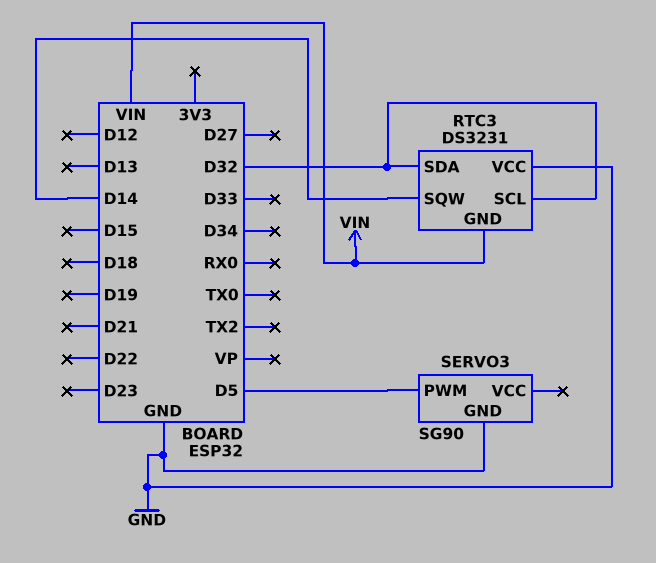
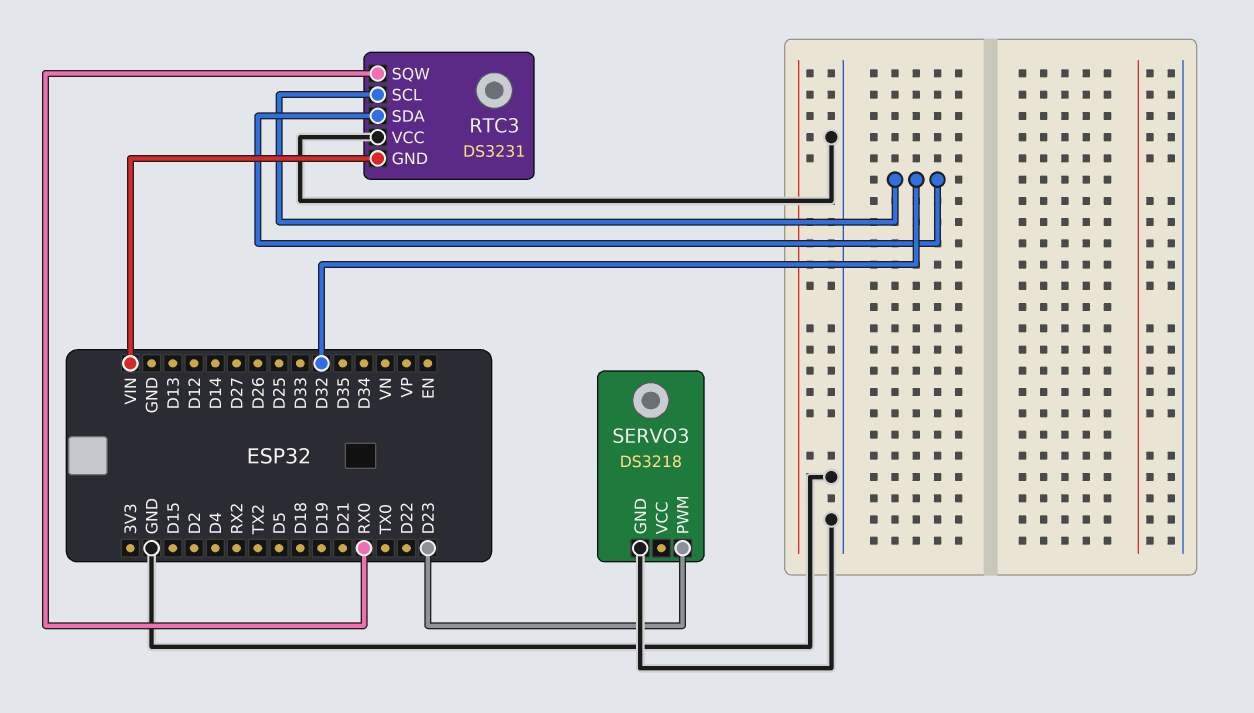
RTC3 pin SQW: D14 -> RX0
SERVO3: SG90 -> DS3218
SERVO3 pin PWM: D5 -> D23

